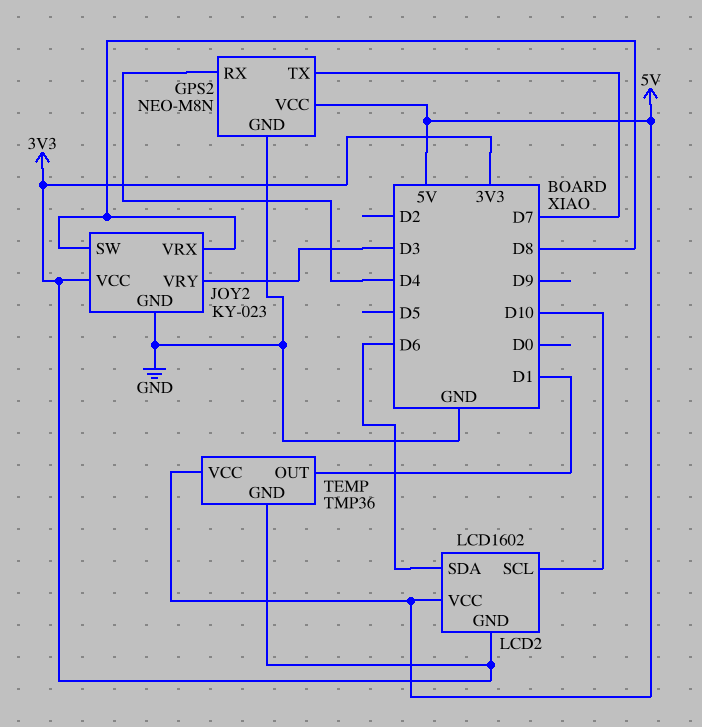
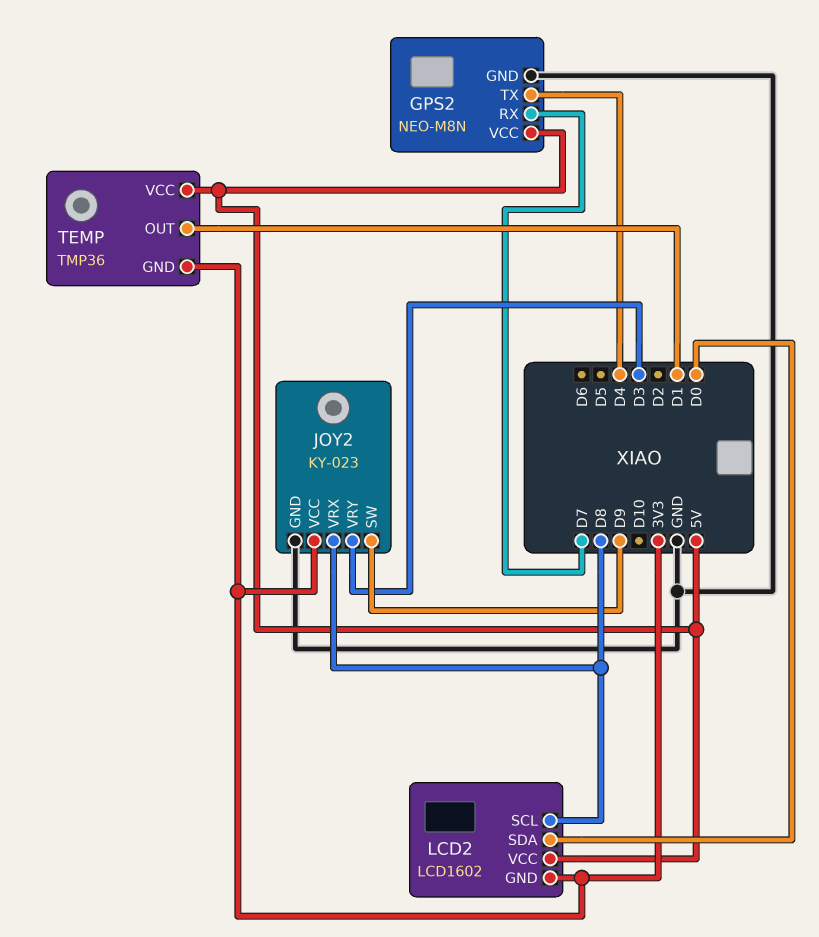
GPS2 pin RX: D4 -> D7
GPS2 pin TX: D7 -> D4
JOY2 pin SW: D8 -> D9
LCD2 pin SCL: D10 -> D8
LCD2 pin SDA: D6 -> D0

